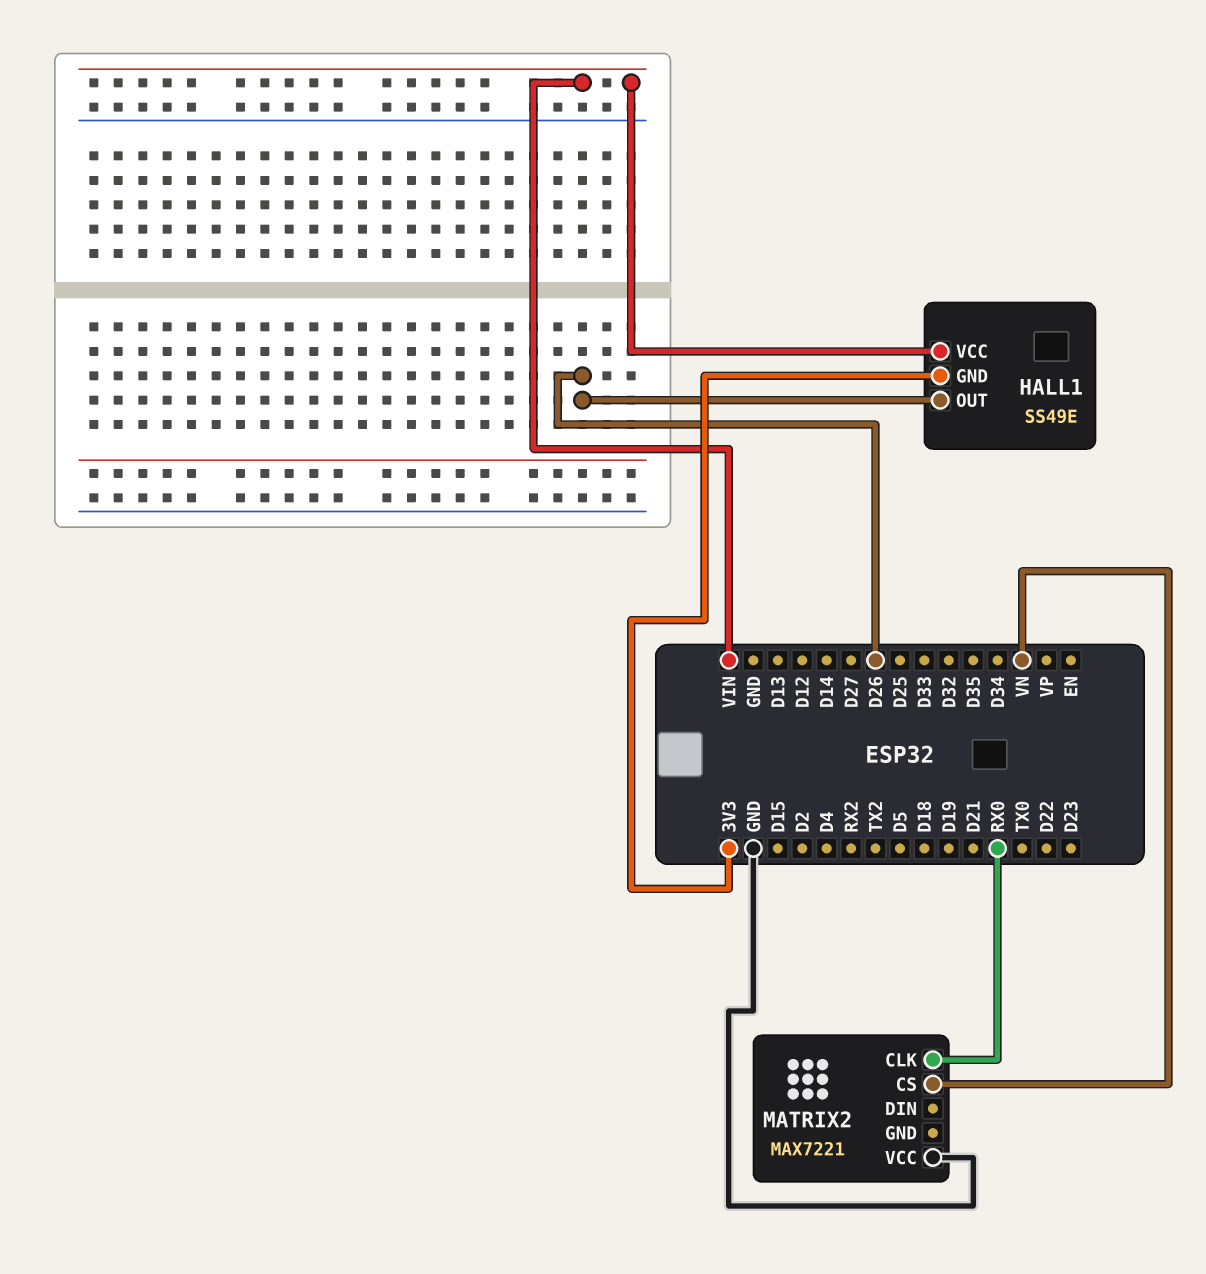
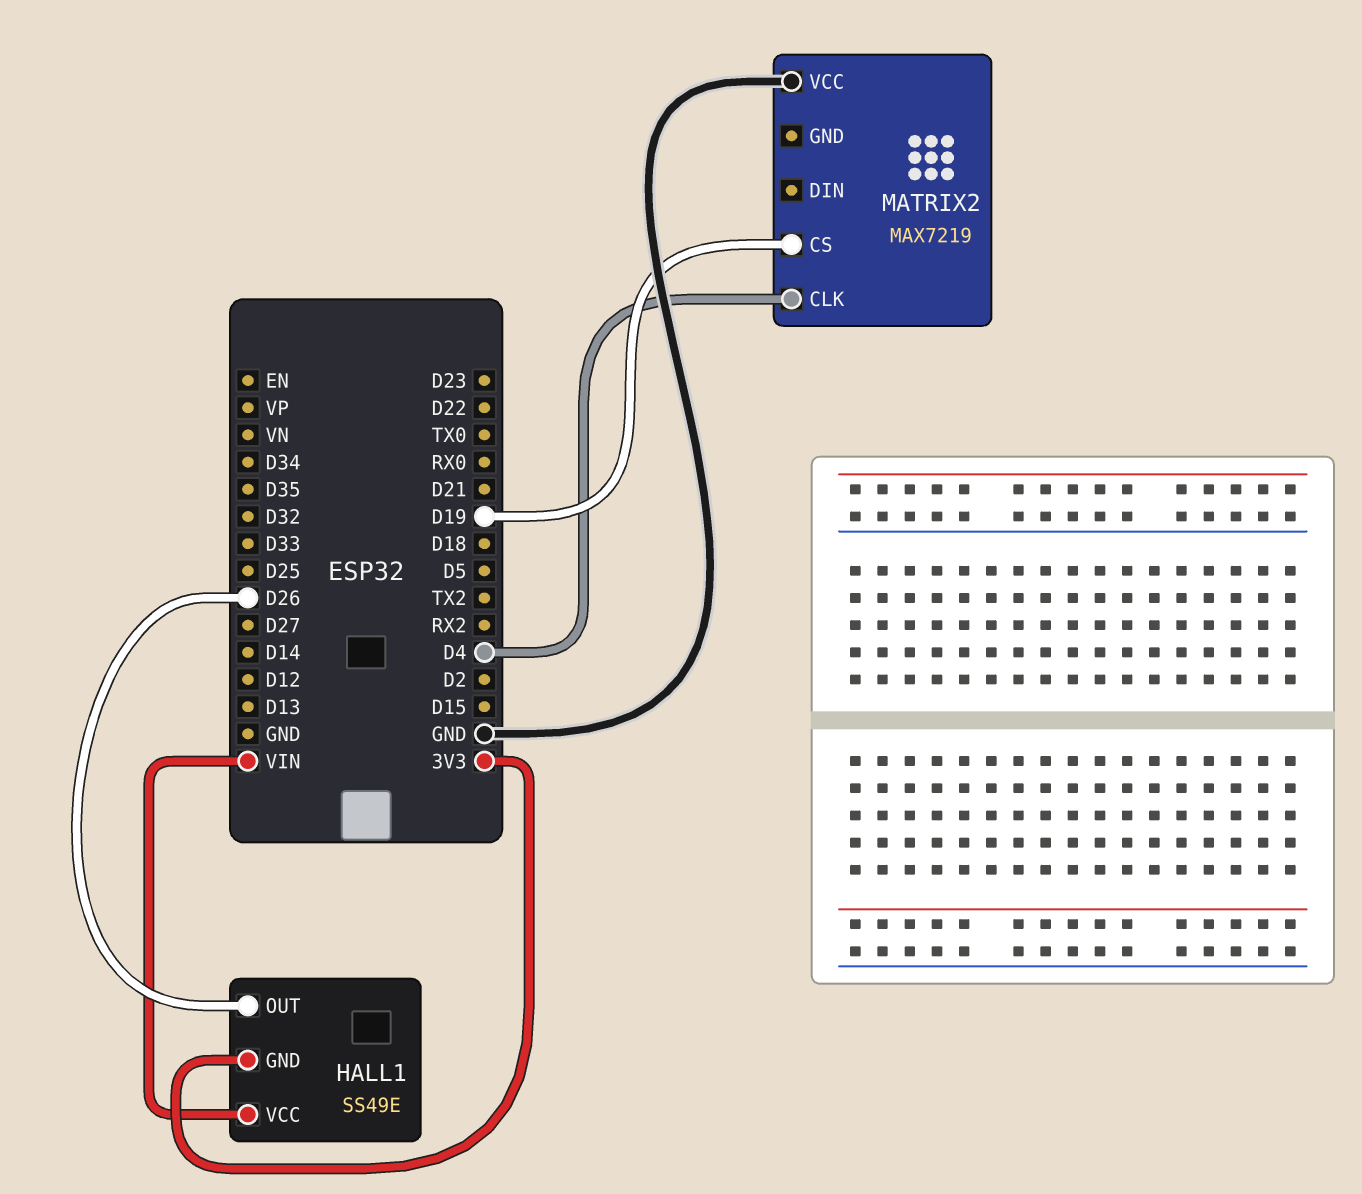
MATRIX2: MAX7221 -> MAX7219
MATRIX2 pin CLK: RX0 -> D4
MATRIX2 pin CS: VN -> D19

